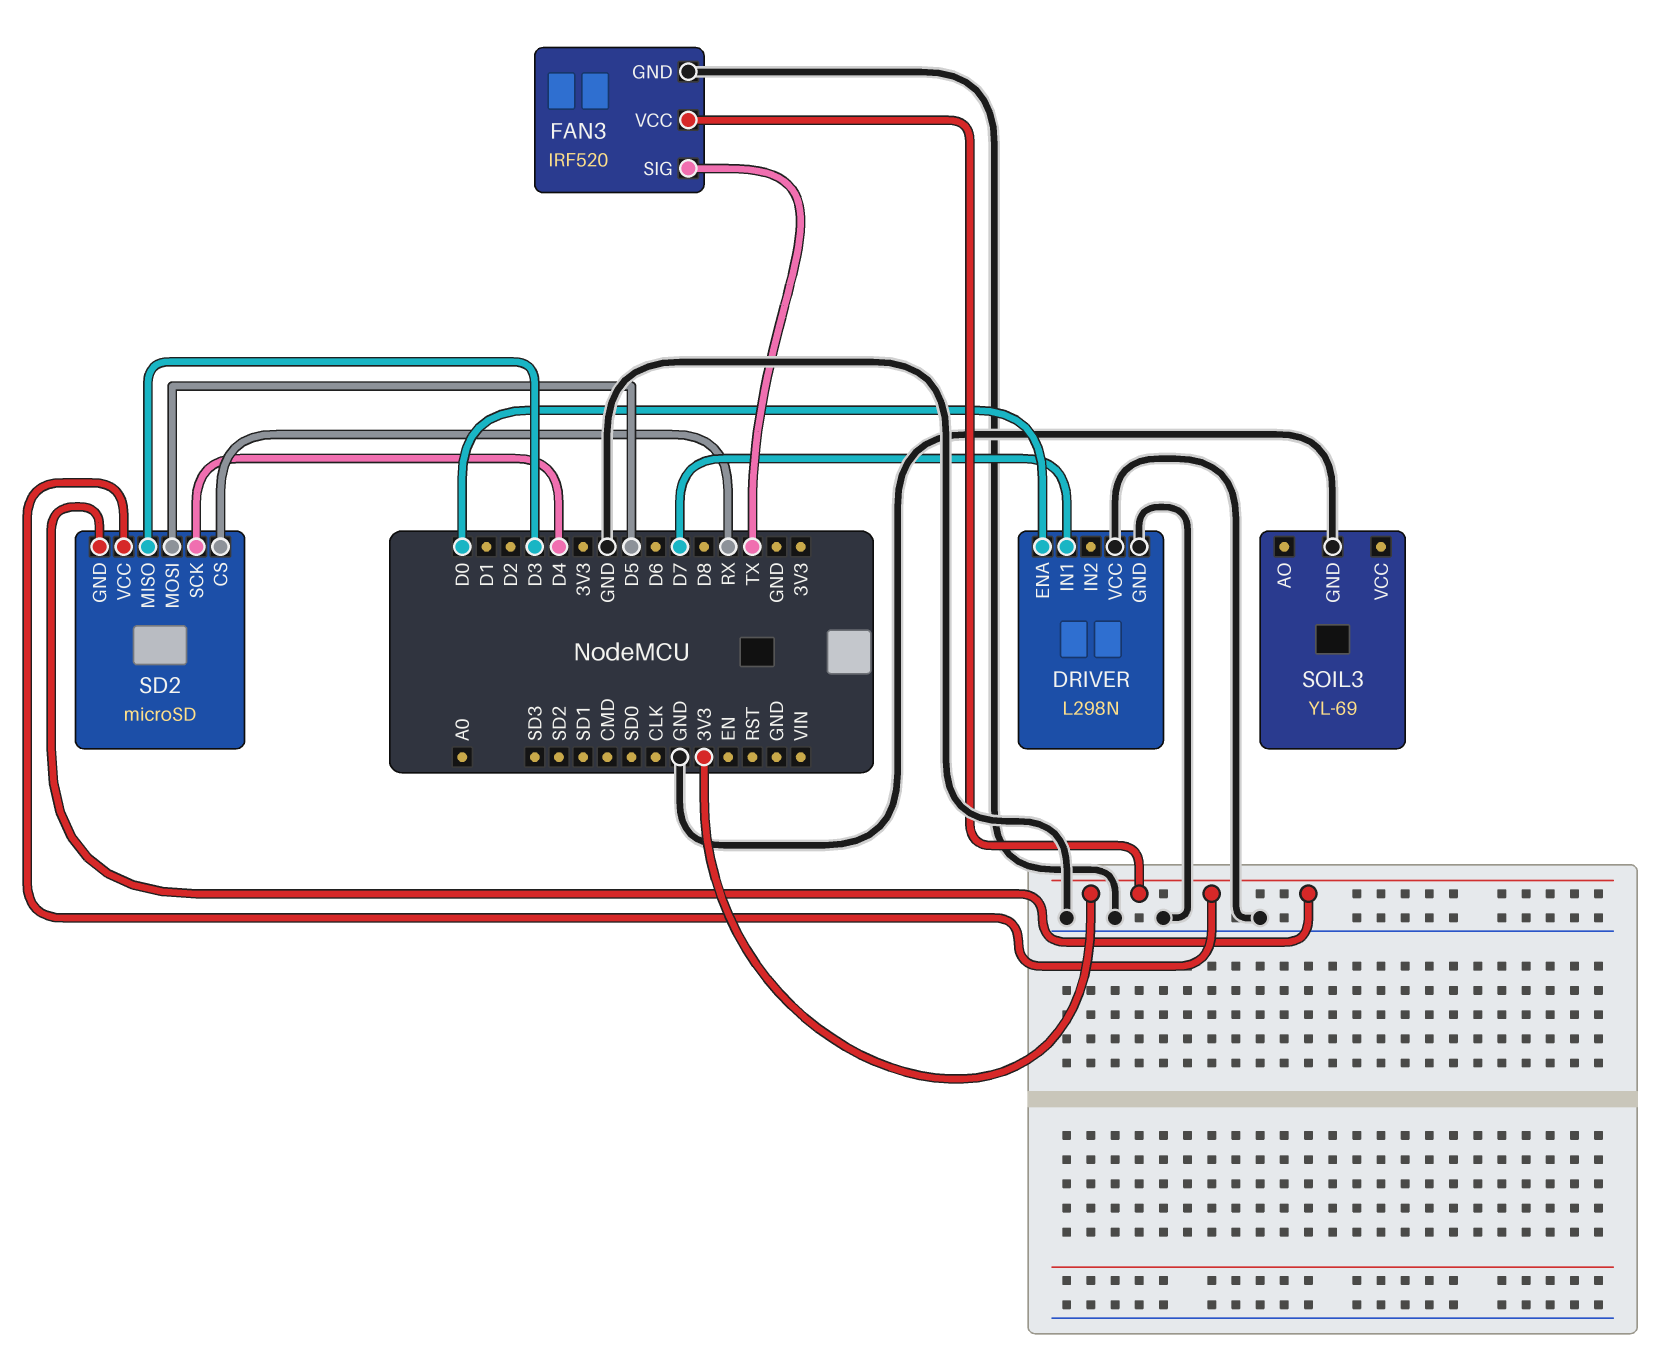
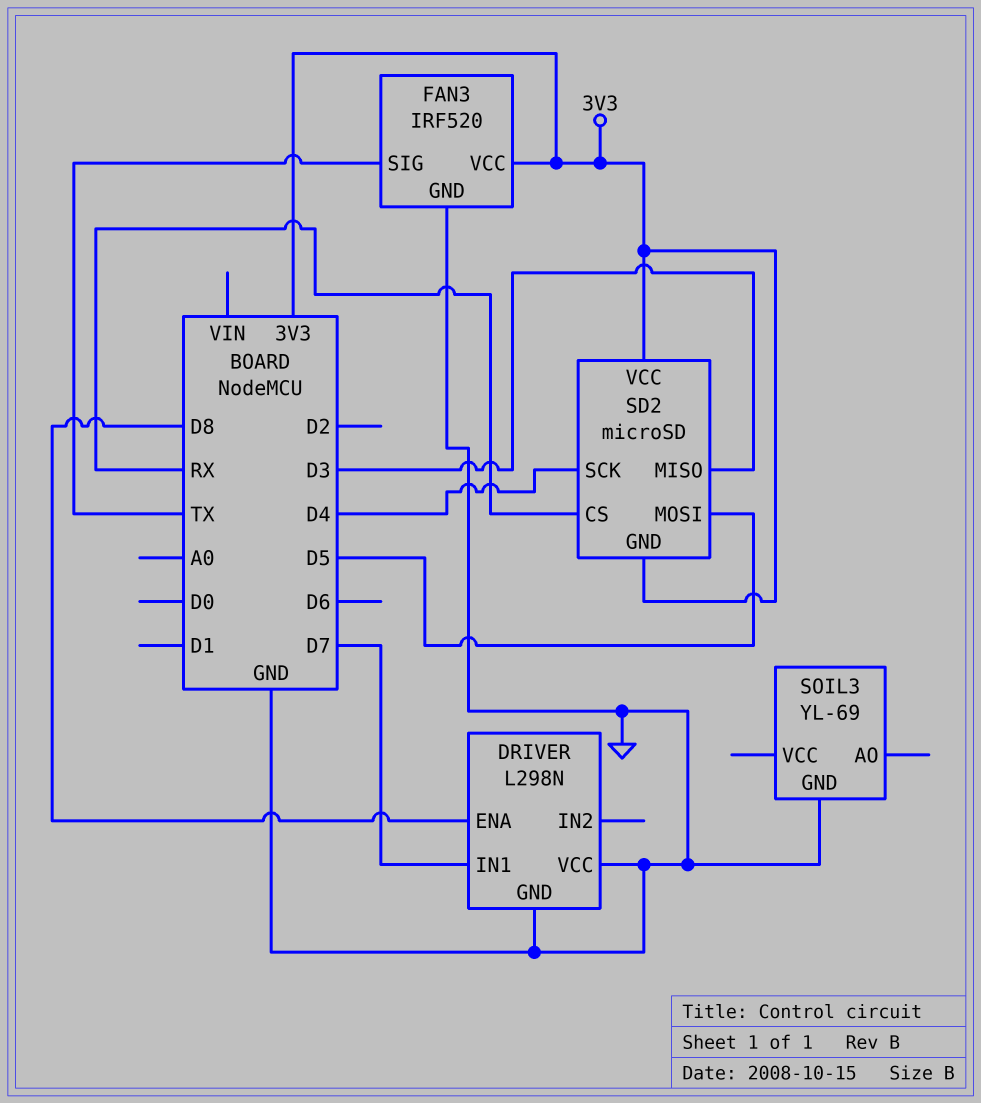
DRIVER pin ENA: D0 -> D8

